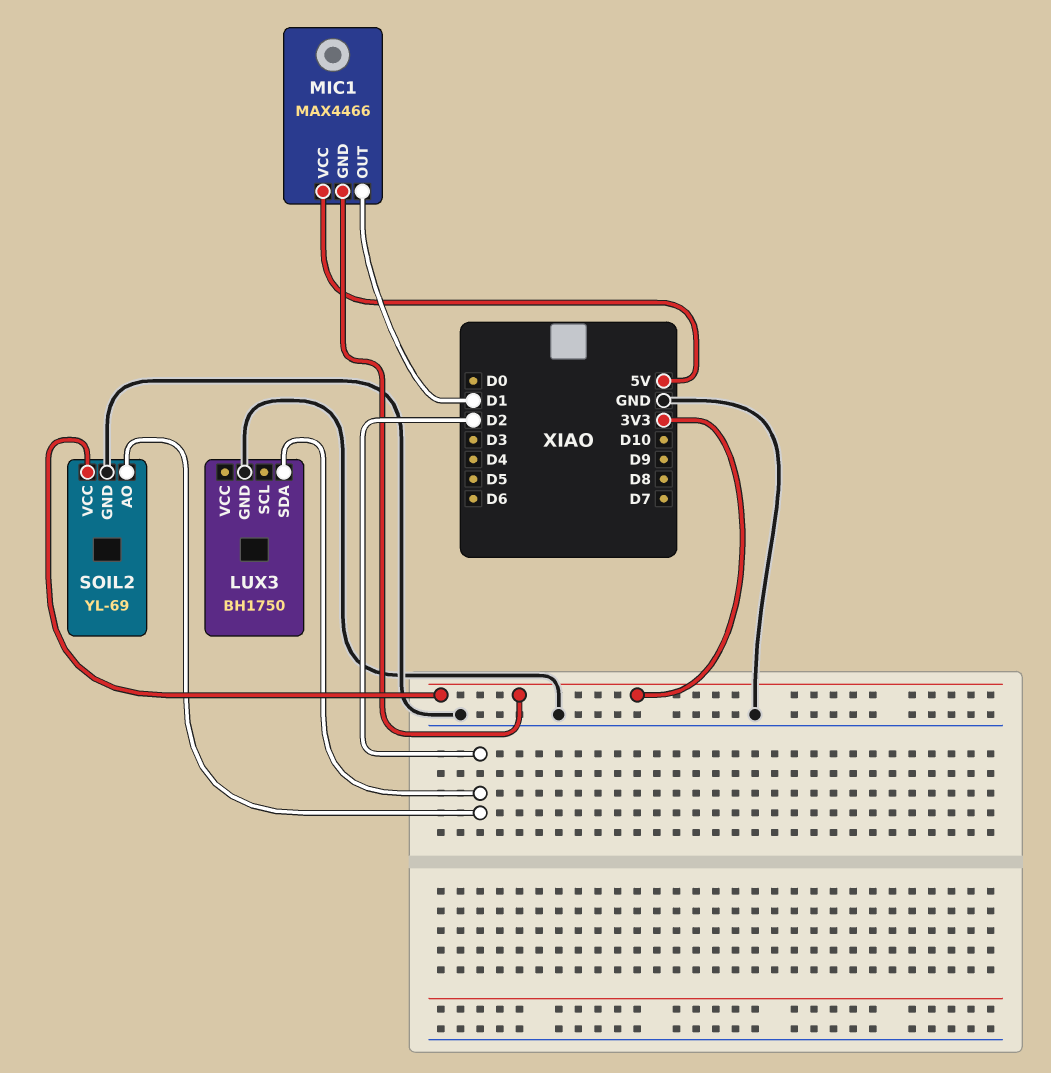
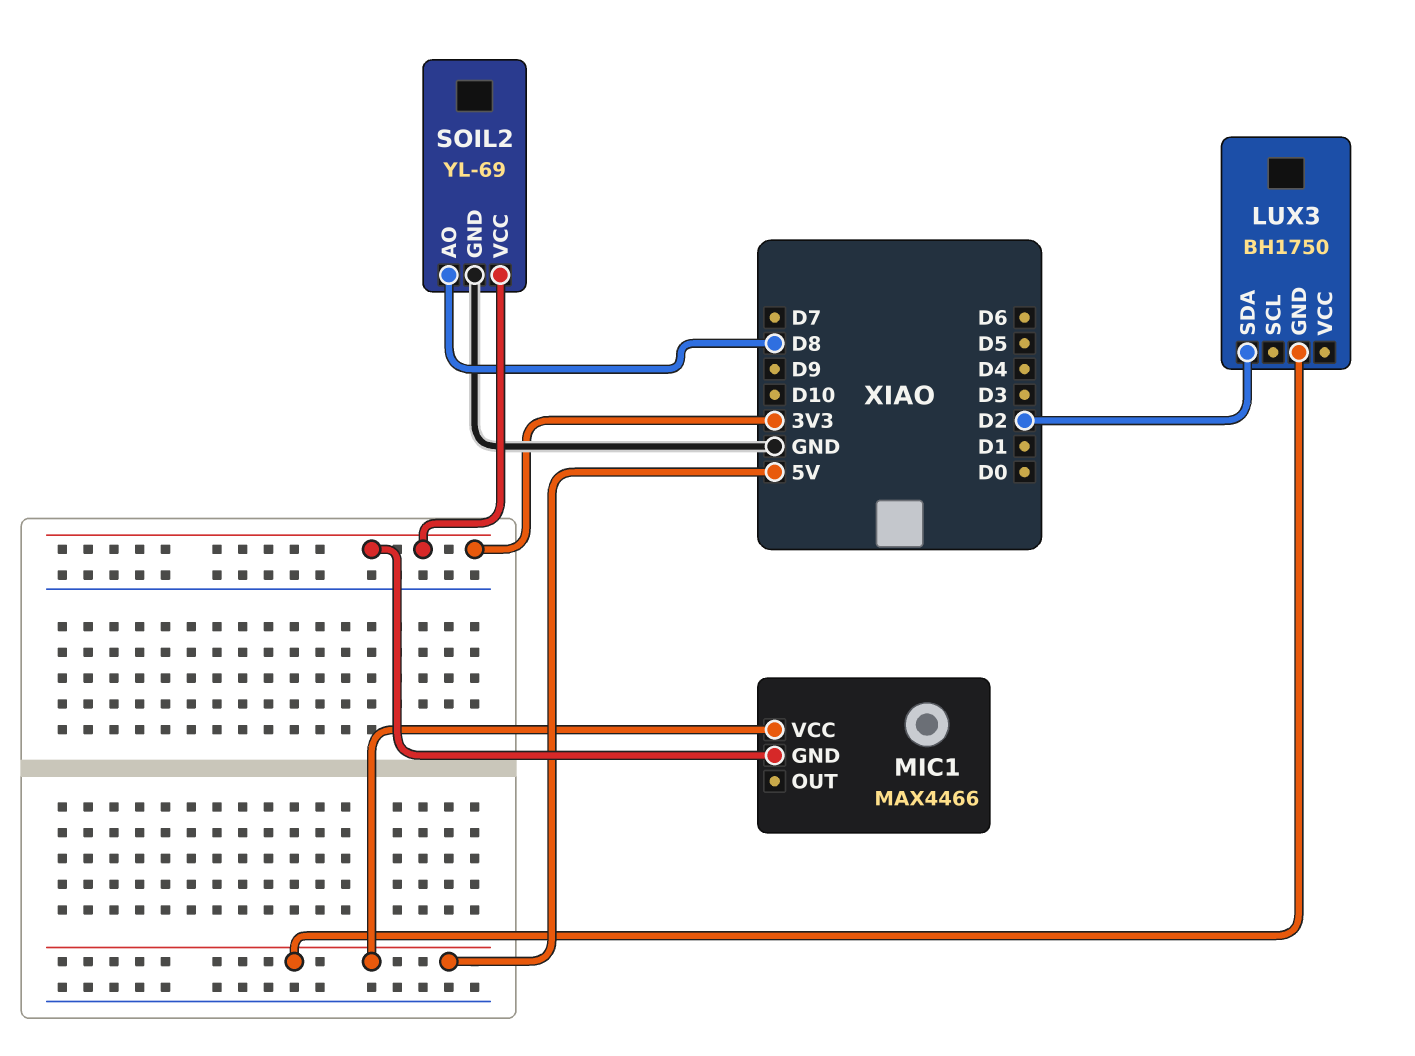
LUX3 pin GND: GND -> 5V
MIC1 pin OUT: D1 -> none
SOIL2 pin AO: D2 -> D8

